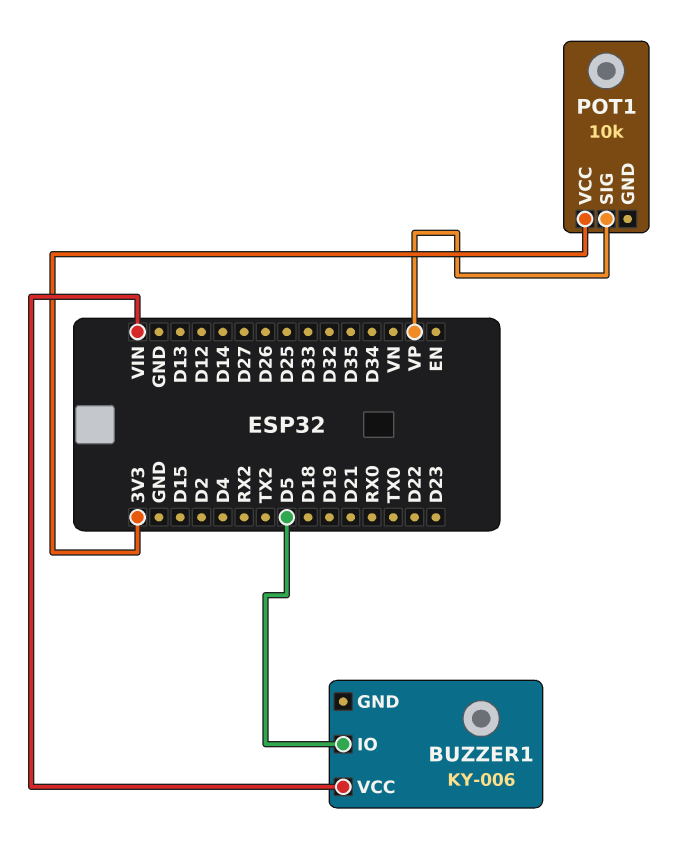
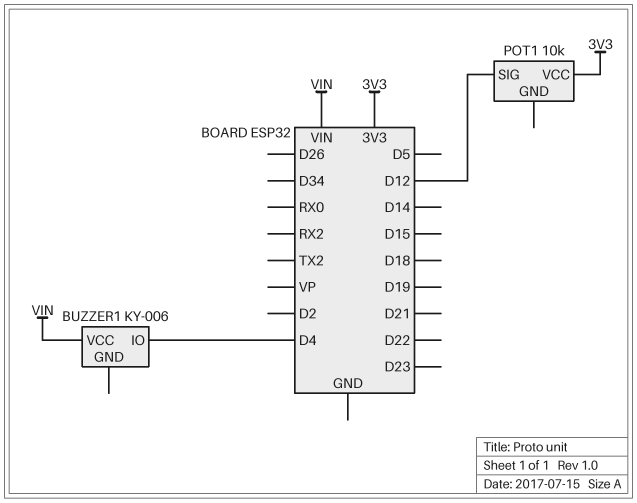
BUZZER1 pin IO: D5 -> D4
POT1 pin SIG: VP -> D12

